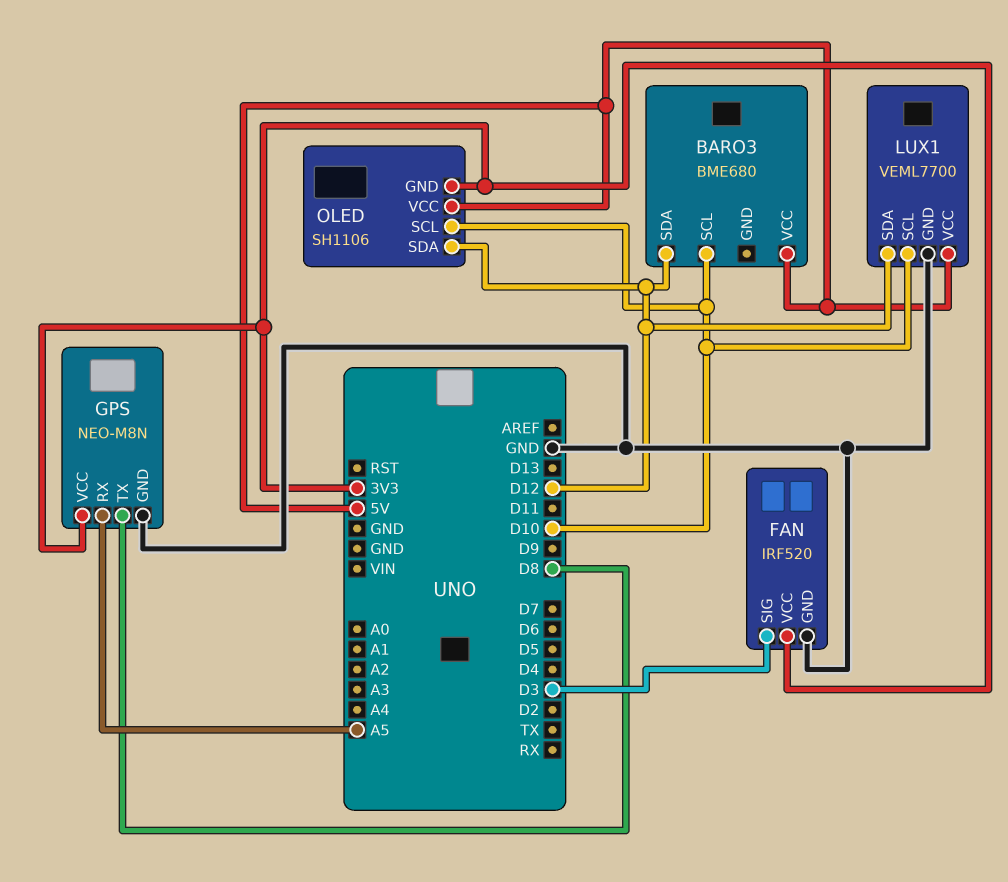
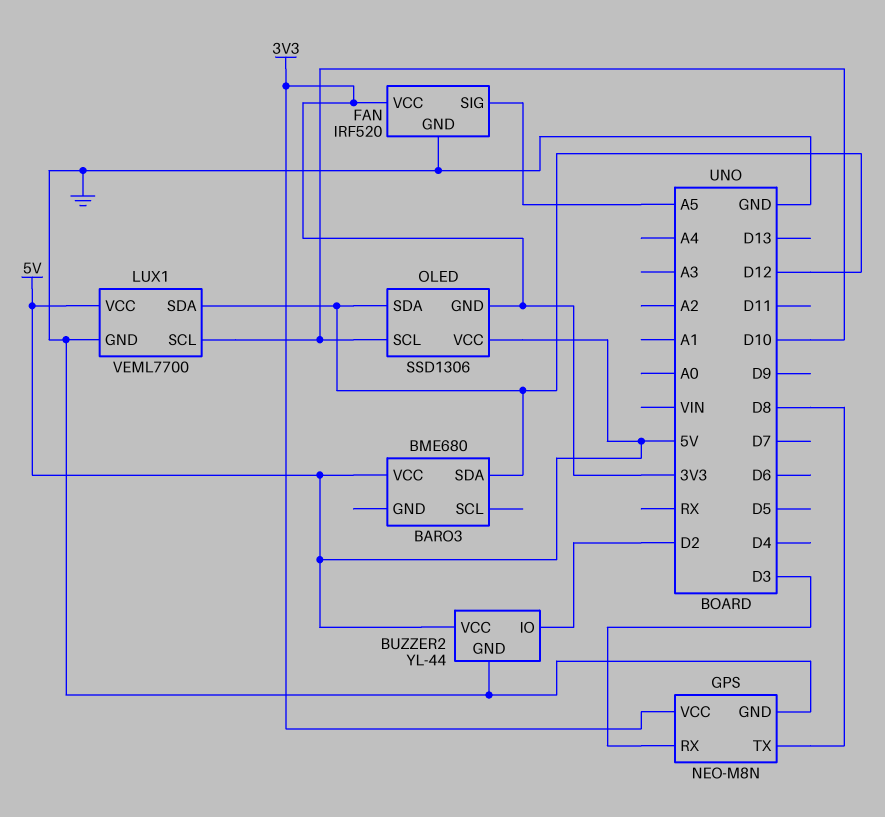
BARO3 pin SCL: D10 -> none
BUZZER2: none -> YL-44
BUZZER2 pin GND: none -> GND
BUZZER2 pin IO: none -> D2
BUZZER2 pin VCC: none -> 5V
FAN pin SIG: D3 -> A5
GPS pin RX: A5 -> D3
OLED: SH1106 -> SSD1306

